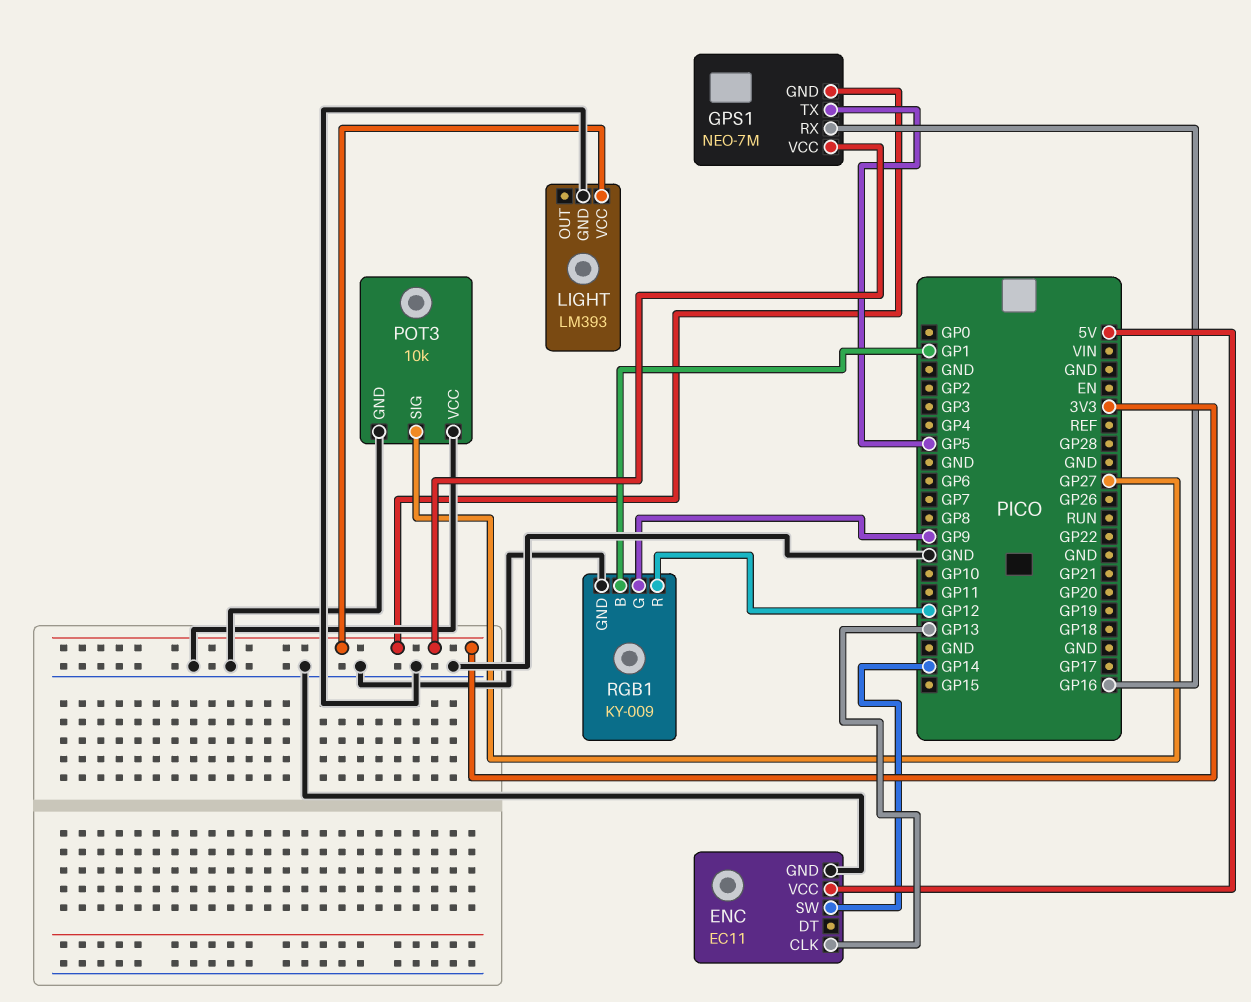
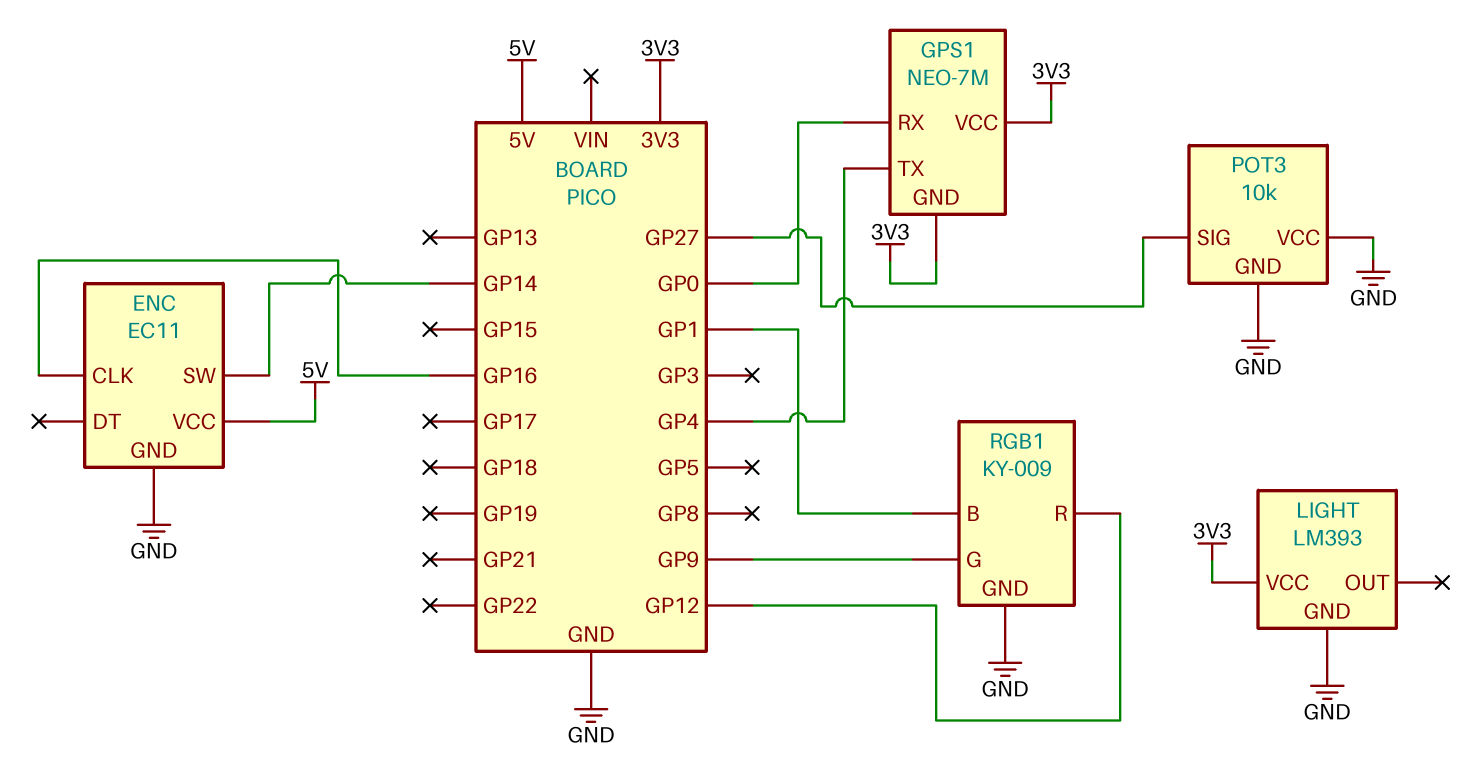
ENC pin CLK: GP13 -> GP16
GPS1 pin RX: GP16 -> GP0
GPS1 pin TX: GP5 -> GP4

